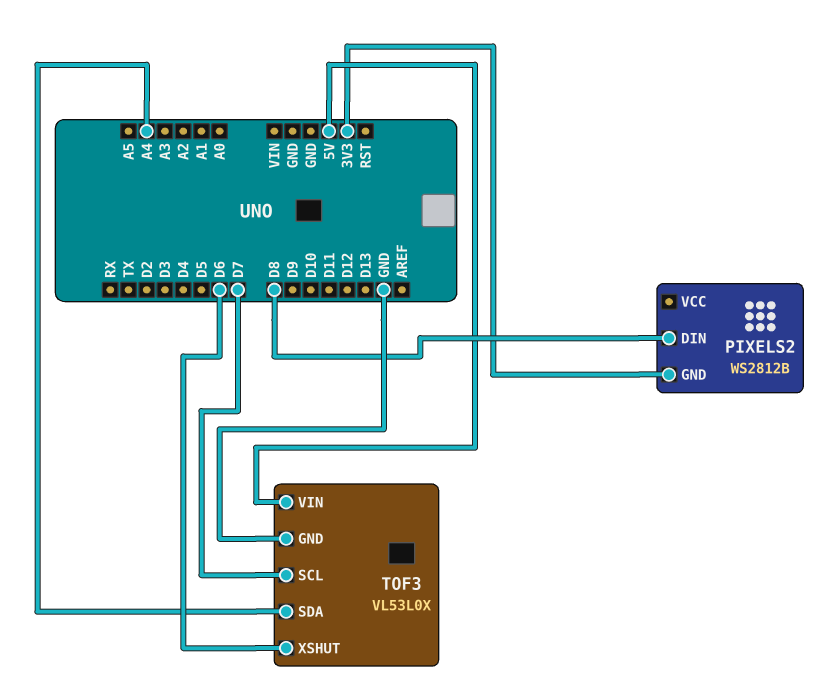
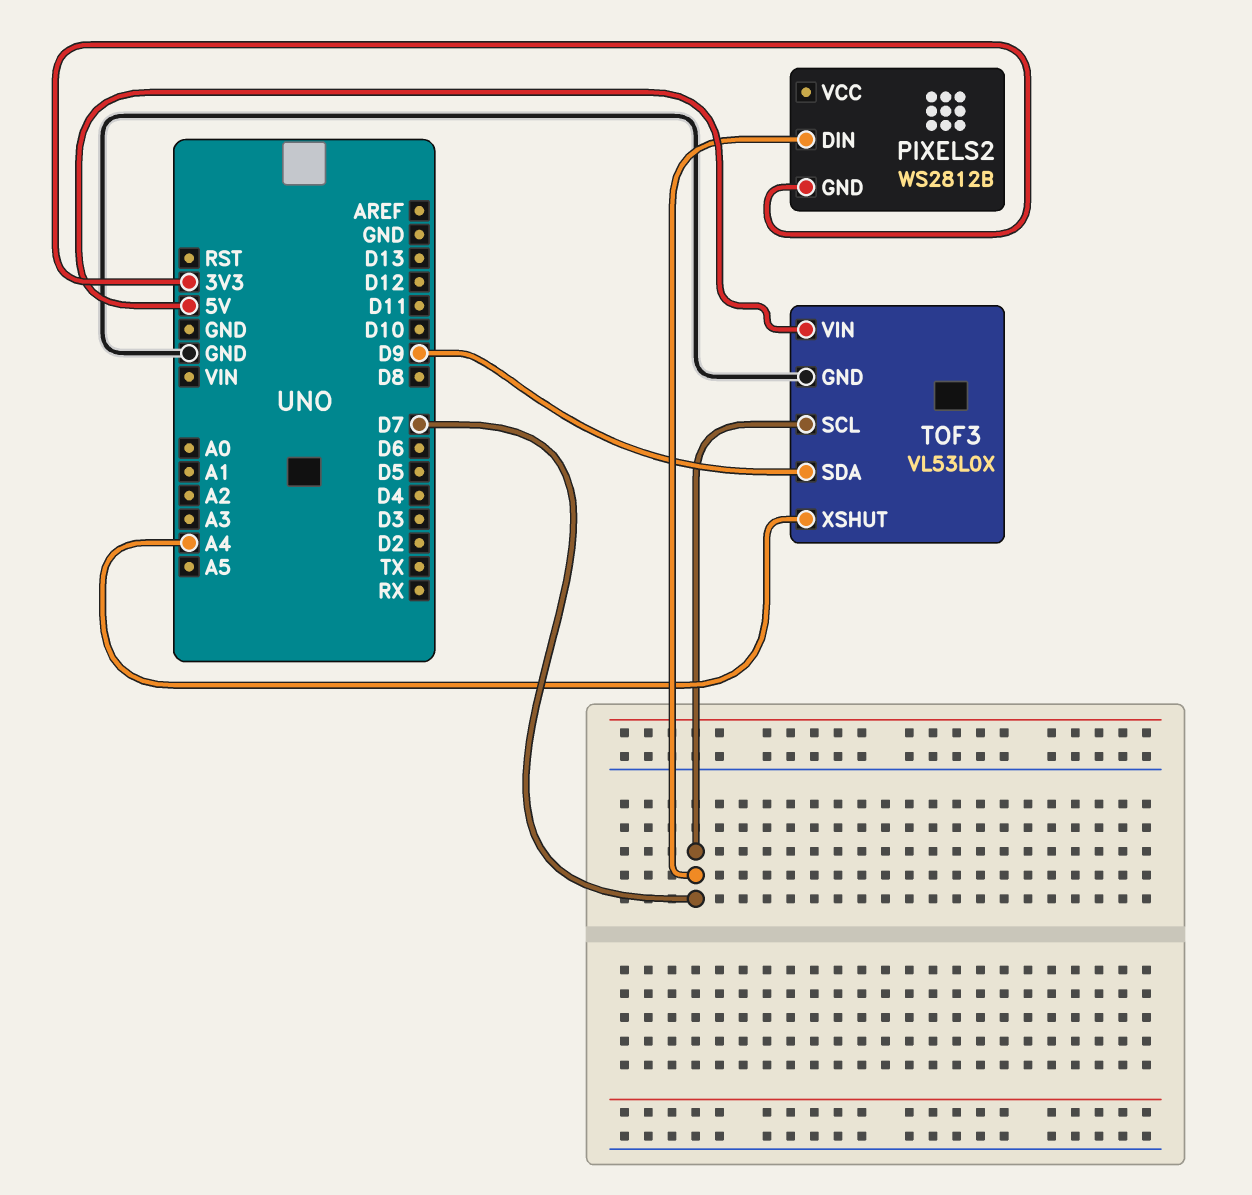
PIXELS2 pin DIN: D8 -> D7
TOF3 pin SDA: A4 -> D9
TOF3 pin XSHUT: D6 -> A4

